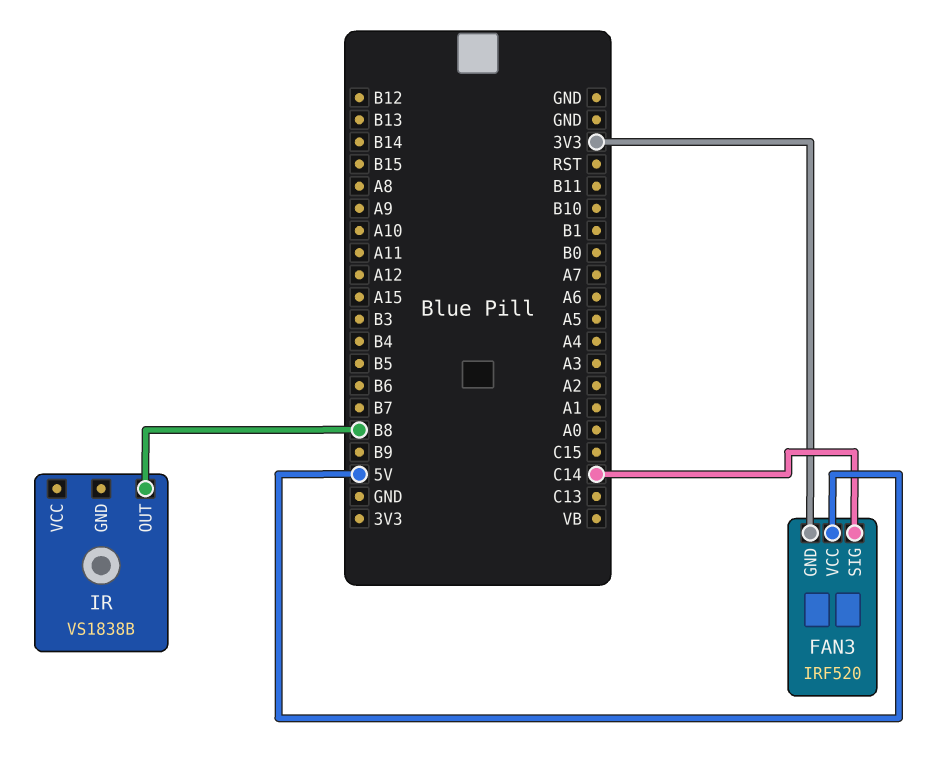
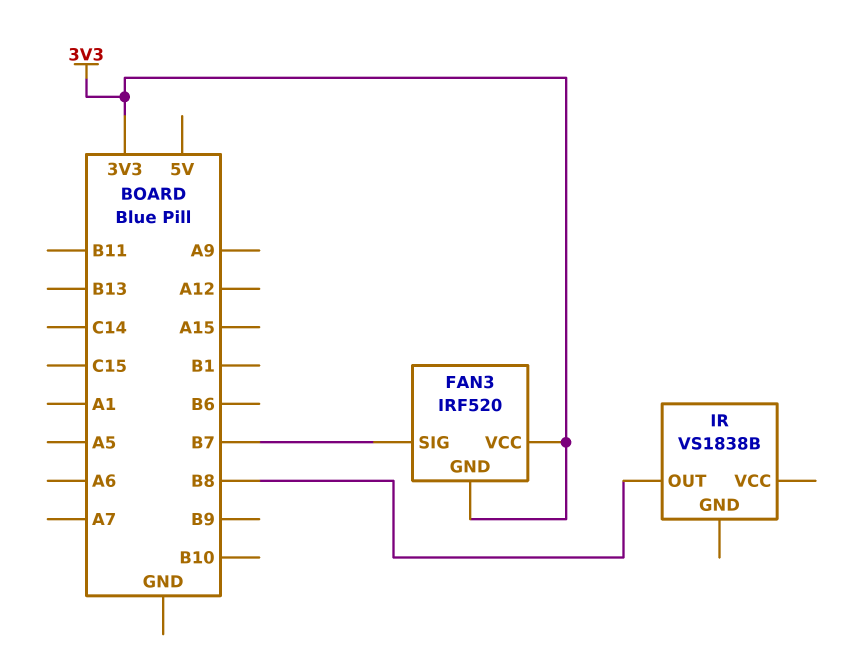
FAN3 pin SIG: C14 -> B7
FAN3 pin VCC: 5V -> 3V3

